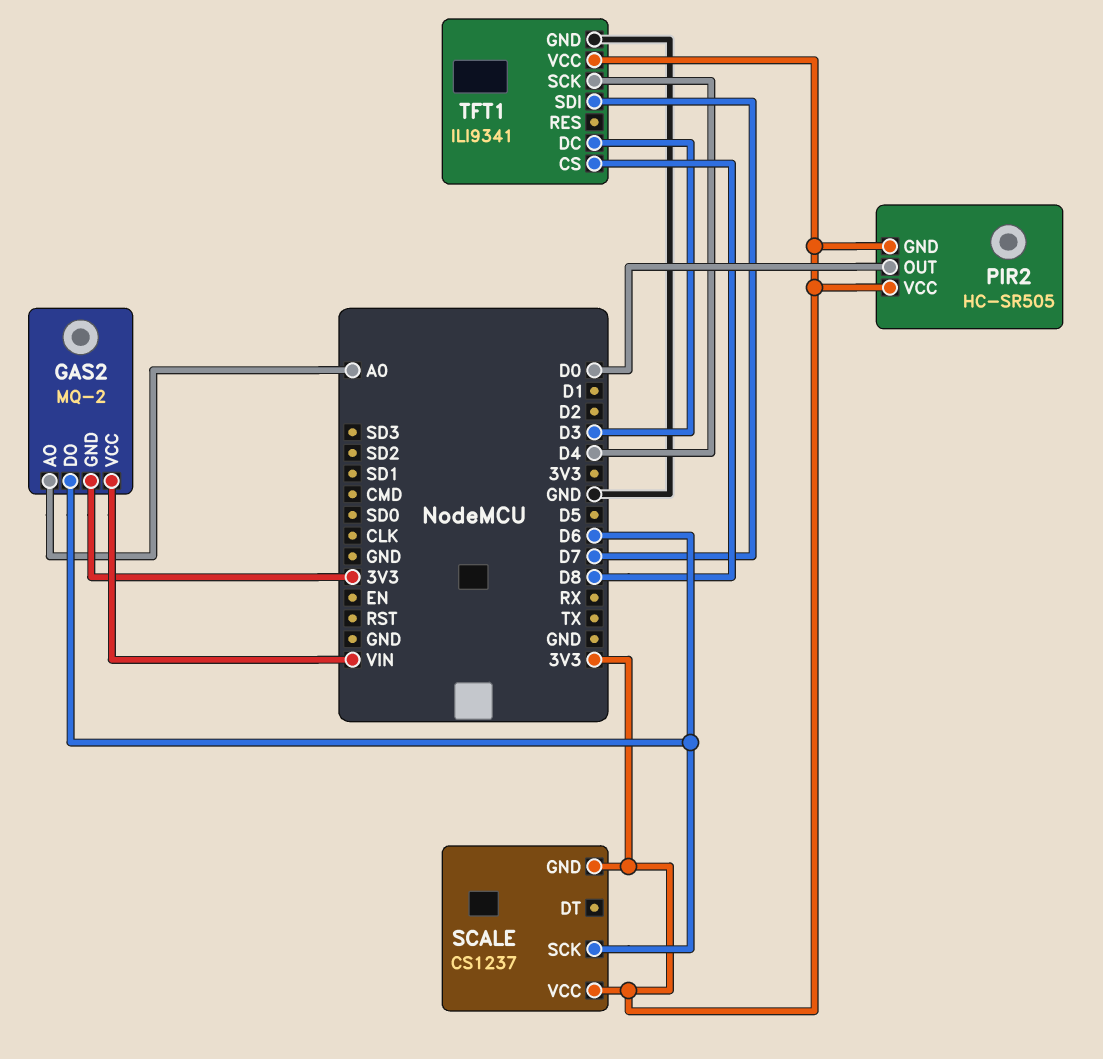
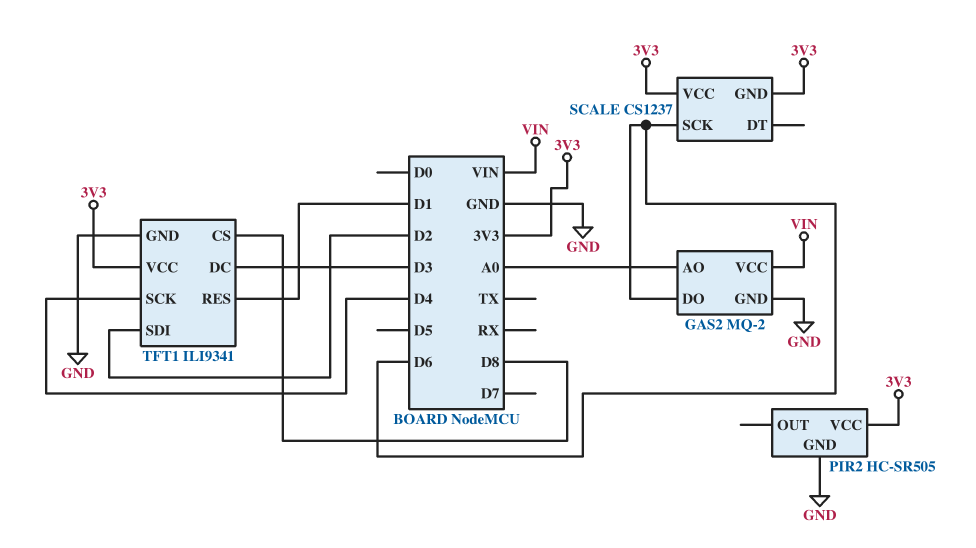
GAS2 pin GND: 3V3 -> GND
PIR2 pin GND: 3V3 -> GND
PIR2 pin OUT: D0 -> none
TFT1 pin RES: none -> D1
TFT1 pin SDI: D7 -> D2

